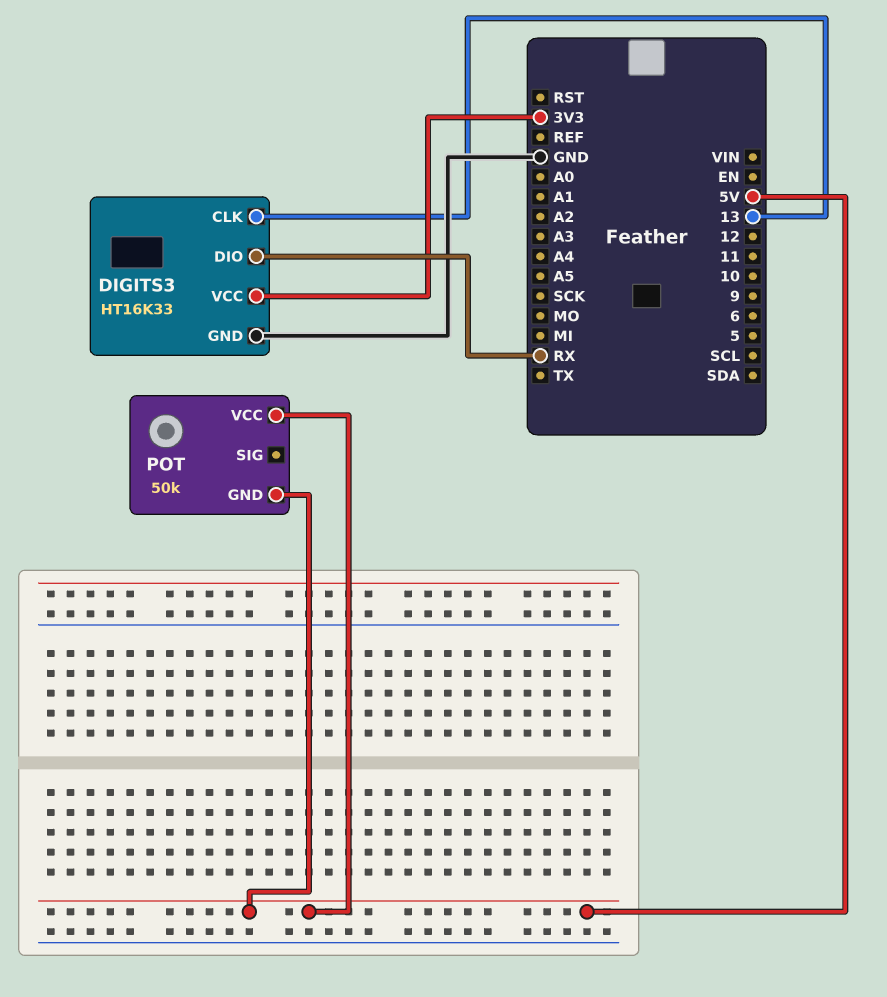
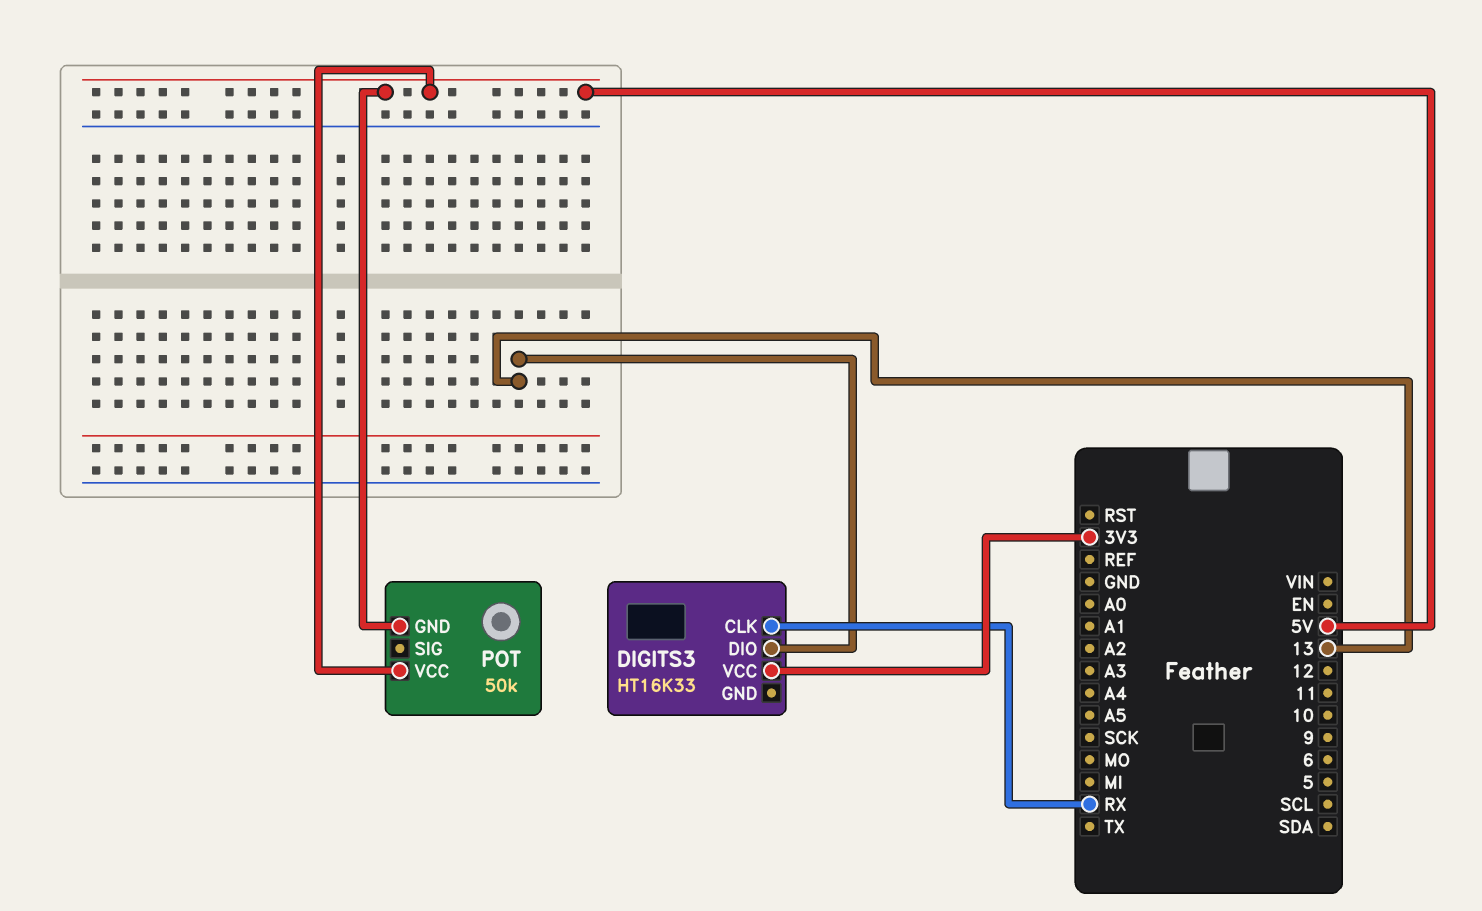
DIGITS3 pin CLK: 13 -> RX
DIGITS3 pin DIO: RX -> 13
DIGITS3 pin GND: GND -> none

